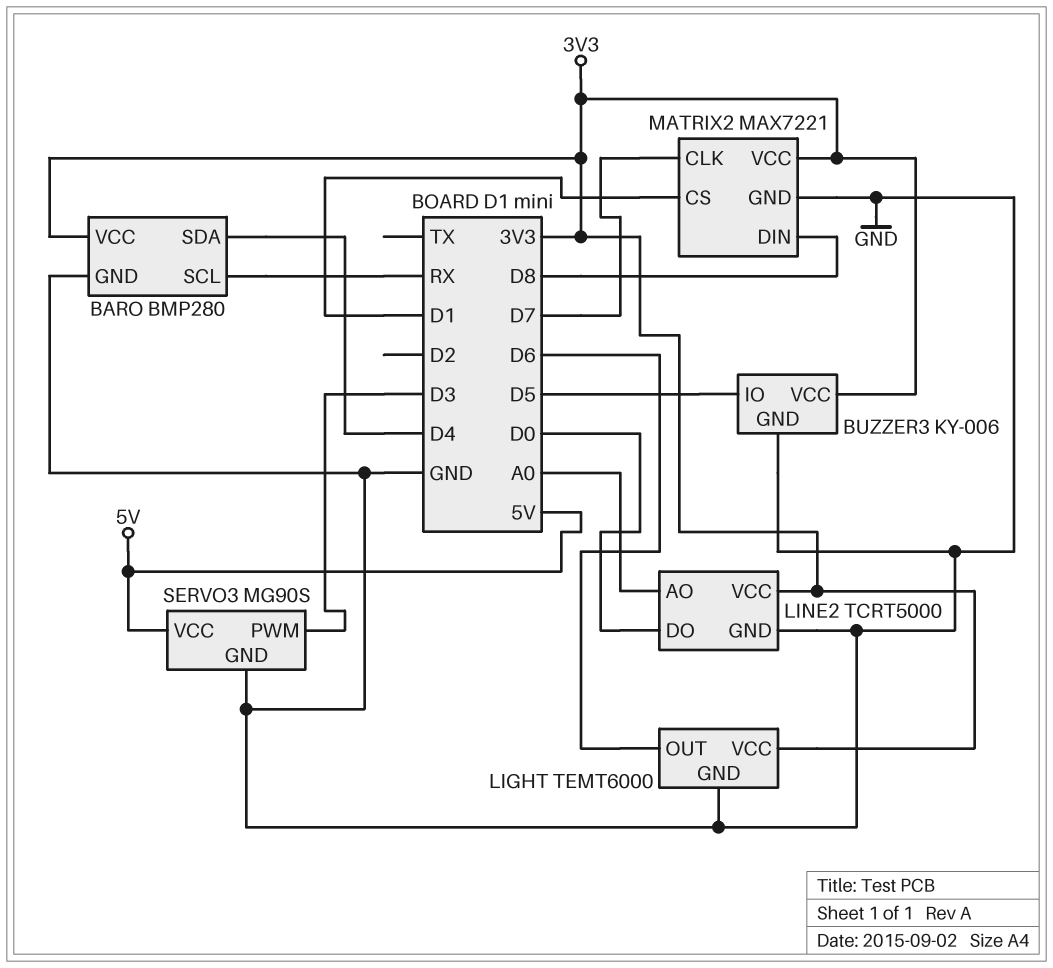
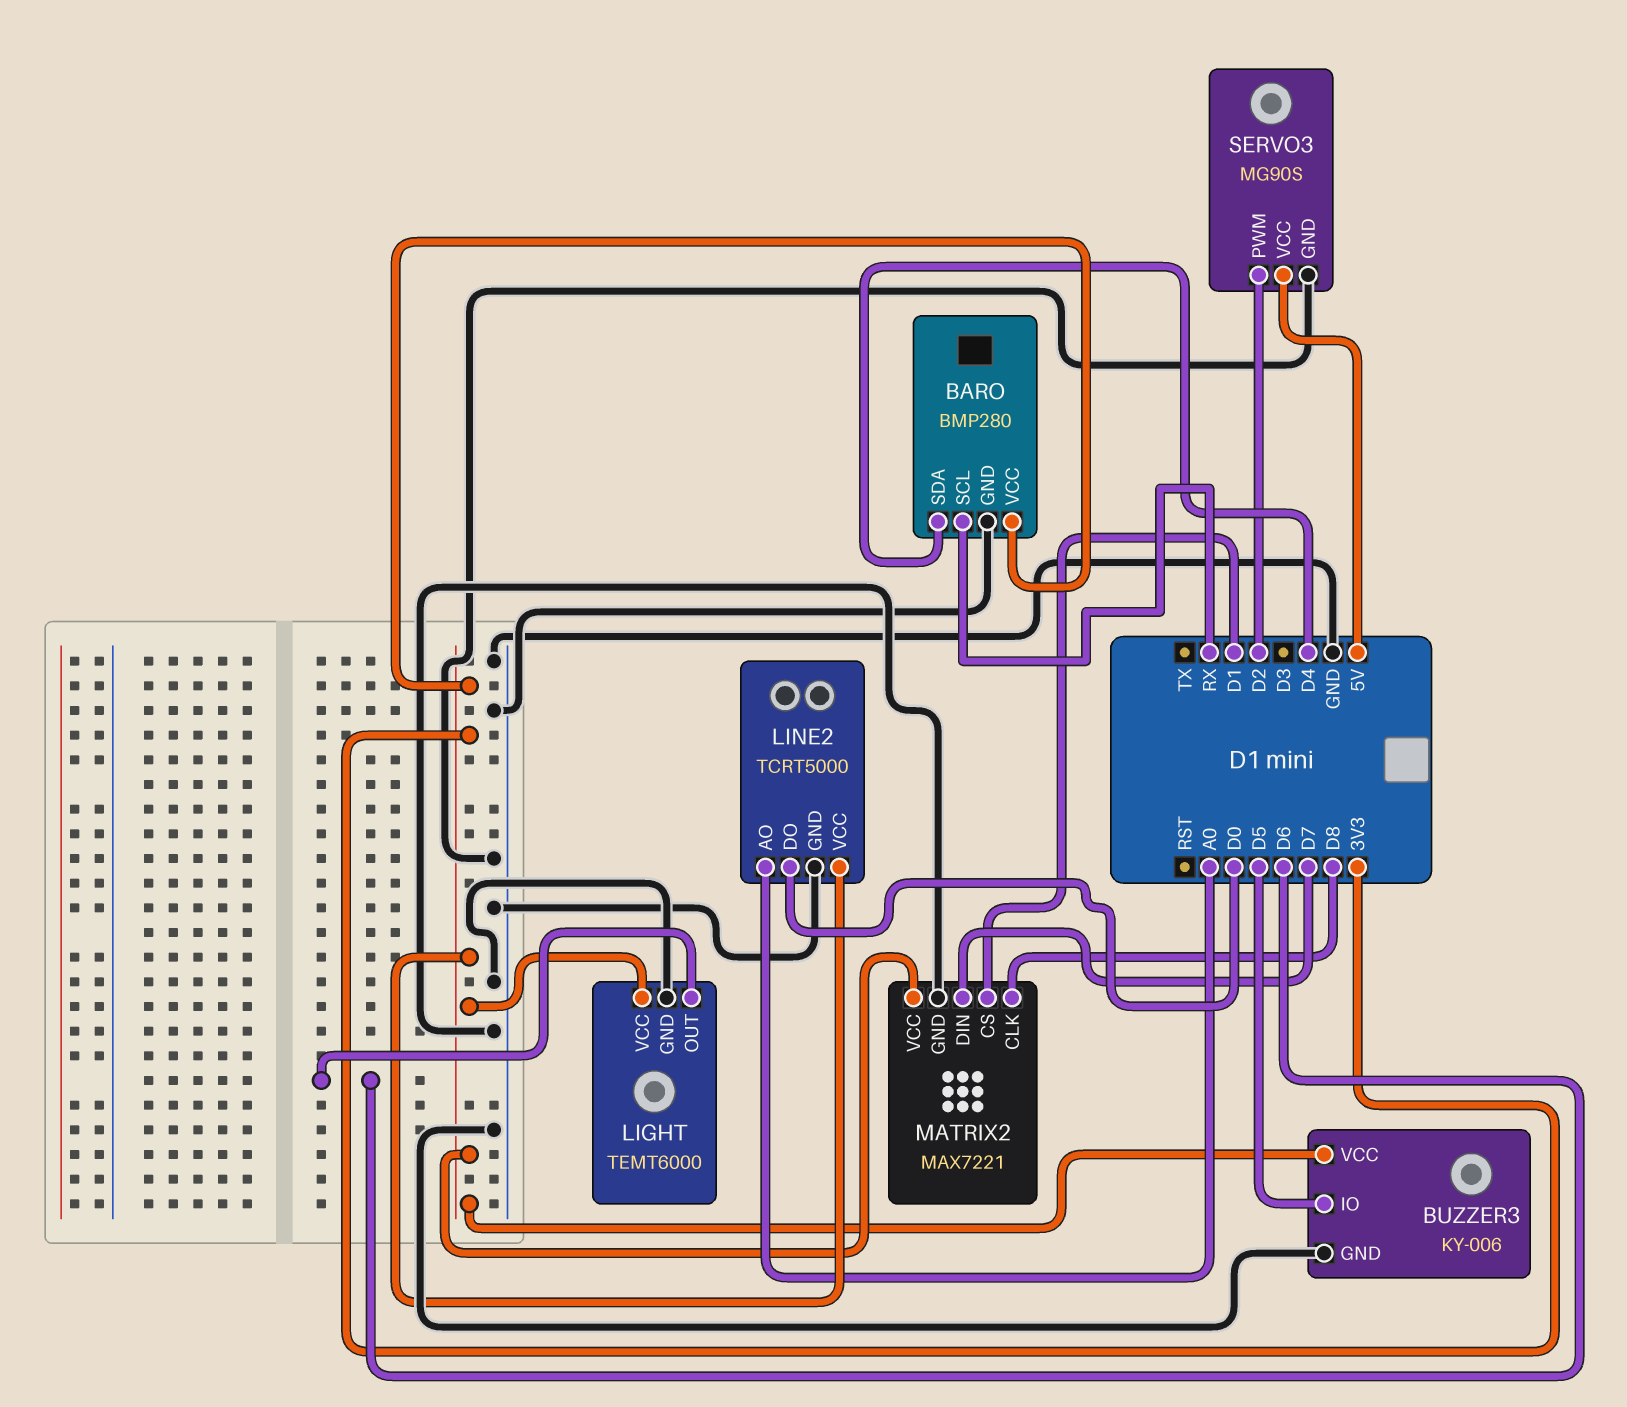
MATRIX2 pin CLK: D7 -> D8
MATRIX2 pin DIN: D8 -> D7
SERVO3 pin PWM: D3 -> D2

